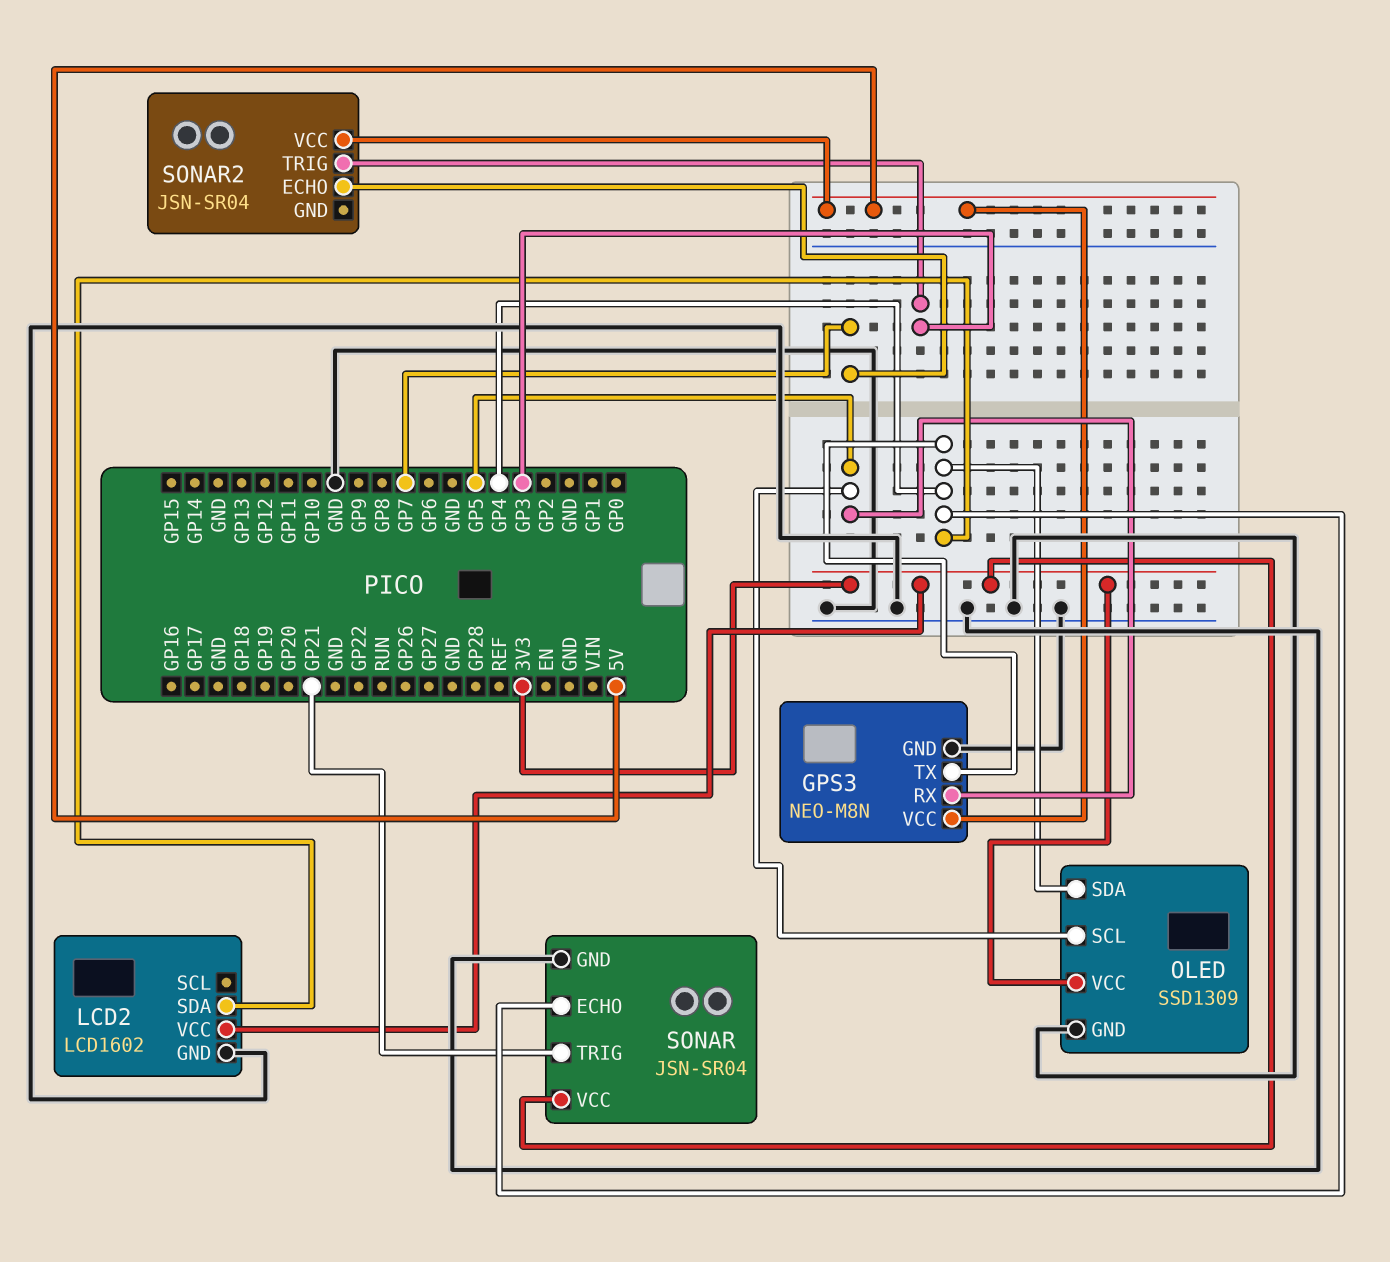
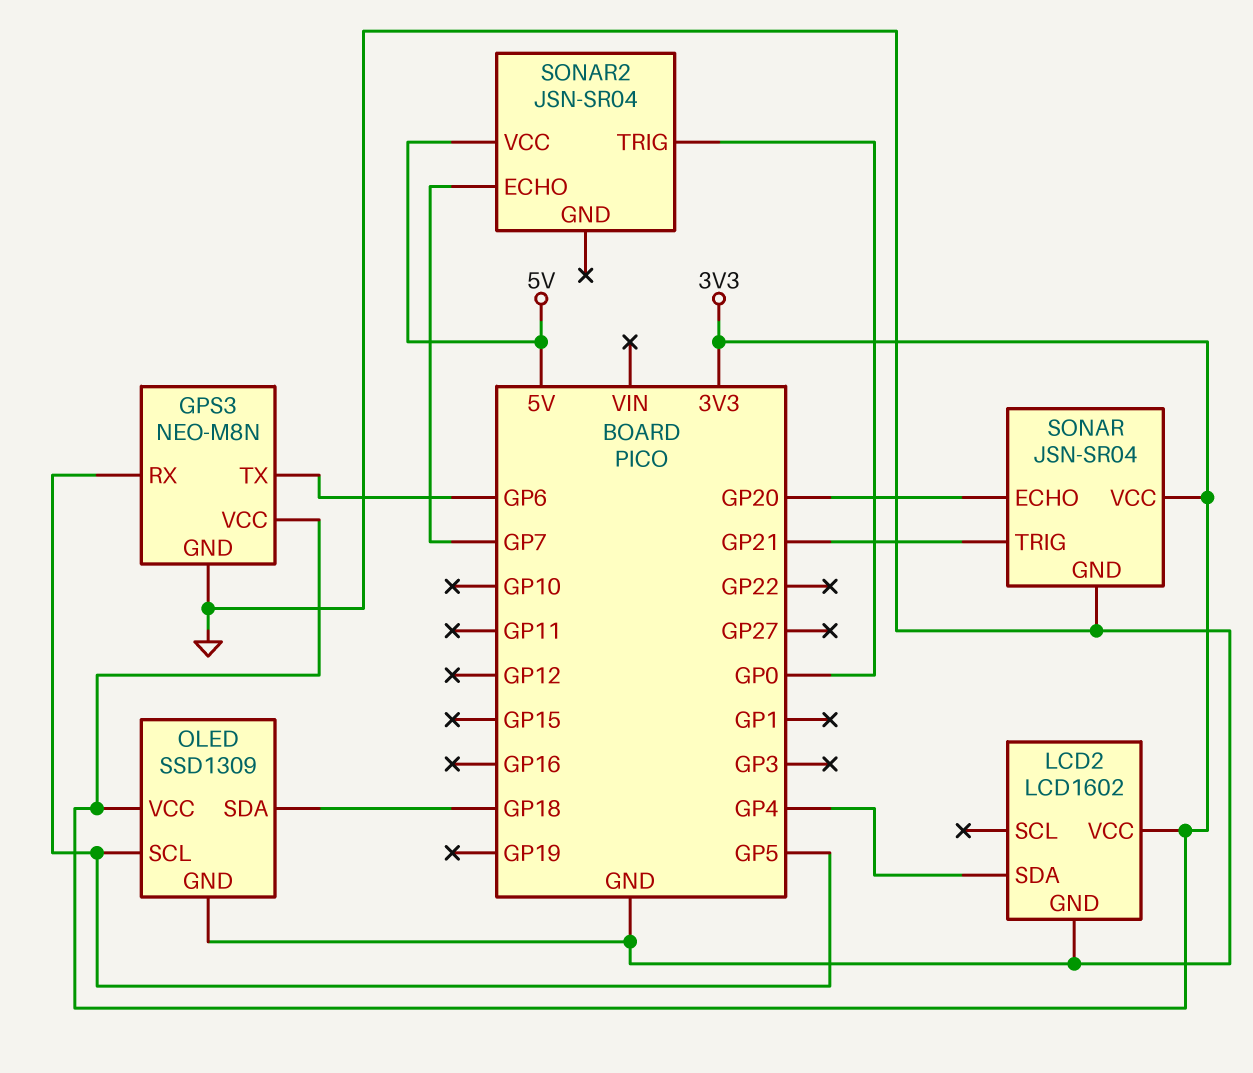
GPS3 pin TX: GP4 -> GP6
GPS3 pin VCC: 5V -> 3V3
OLED pin SDA: GP4 -> GP18
SONAR pin ECHO: GP4 -> GP20
SONAR2 pin TRIG: GP3 -> GP0

